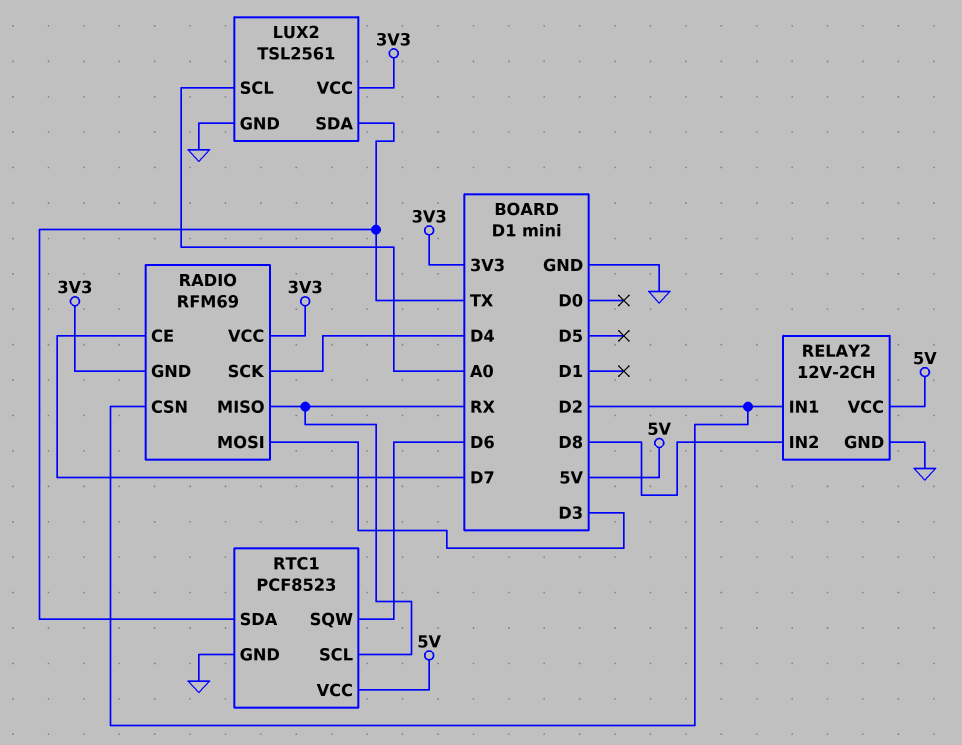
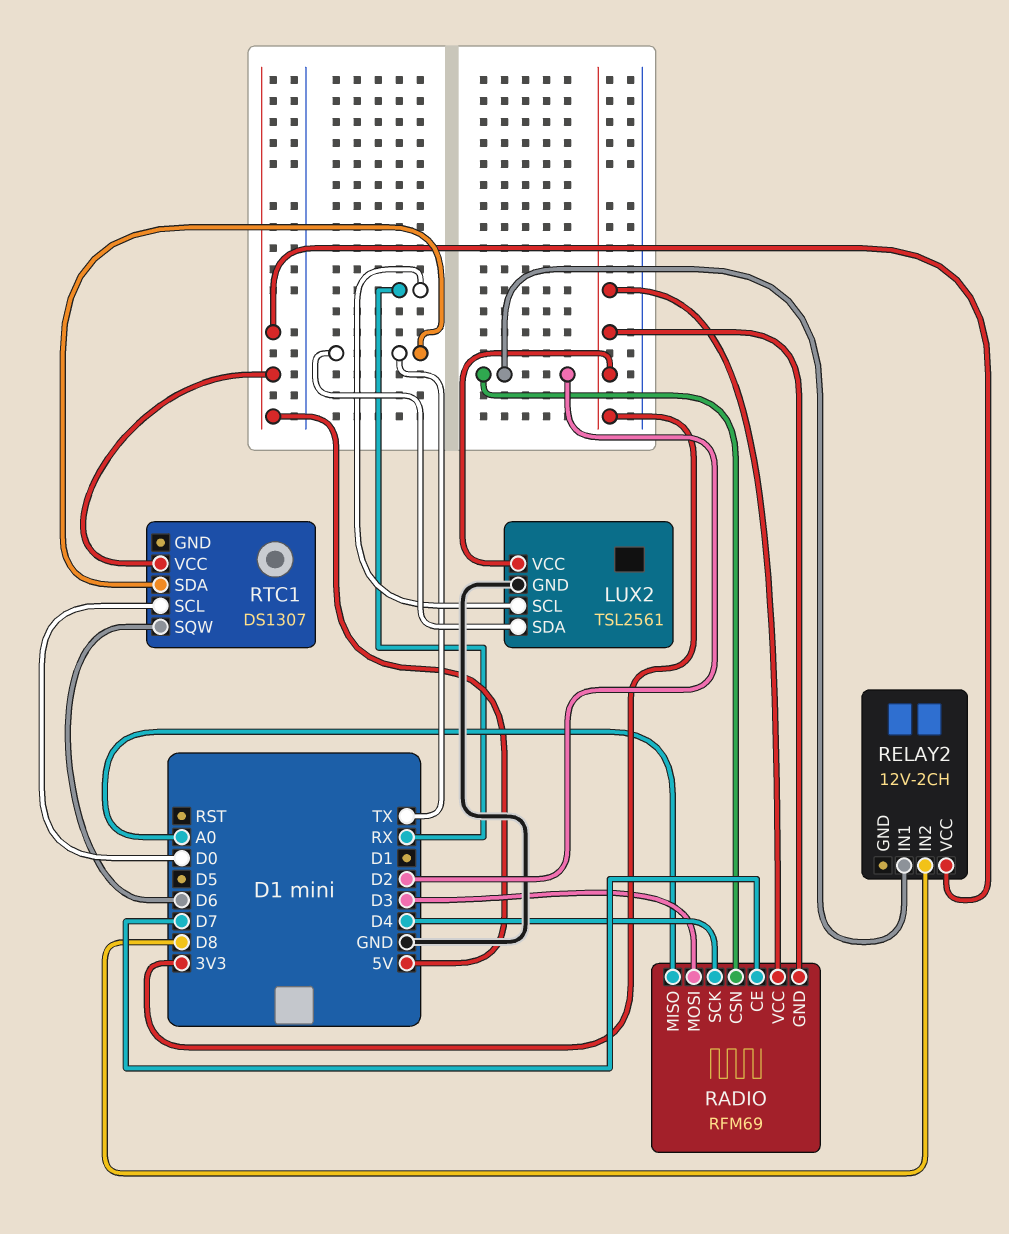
LUX2 pin SCL: A0 -> RX
RADIO pin MISO: RX -> A0
RELAY2 pin GND: GND -> none
RTC1: PCF8523 -> DS1307
RTC1 pin GND: GND -> none
RTC1 pin SCL: RX -> D0

